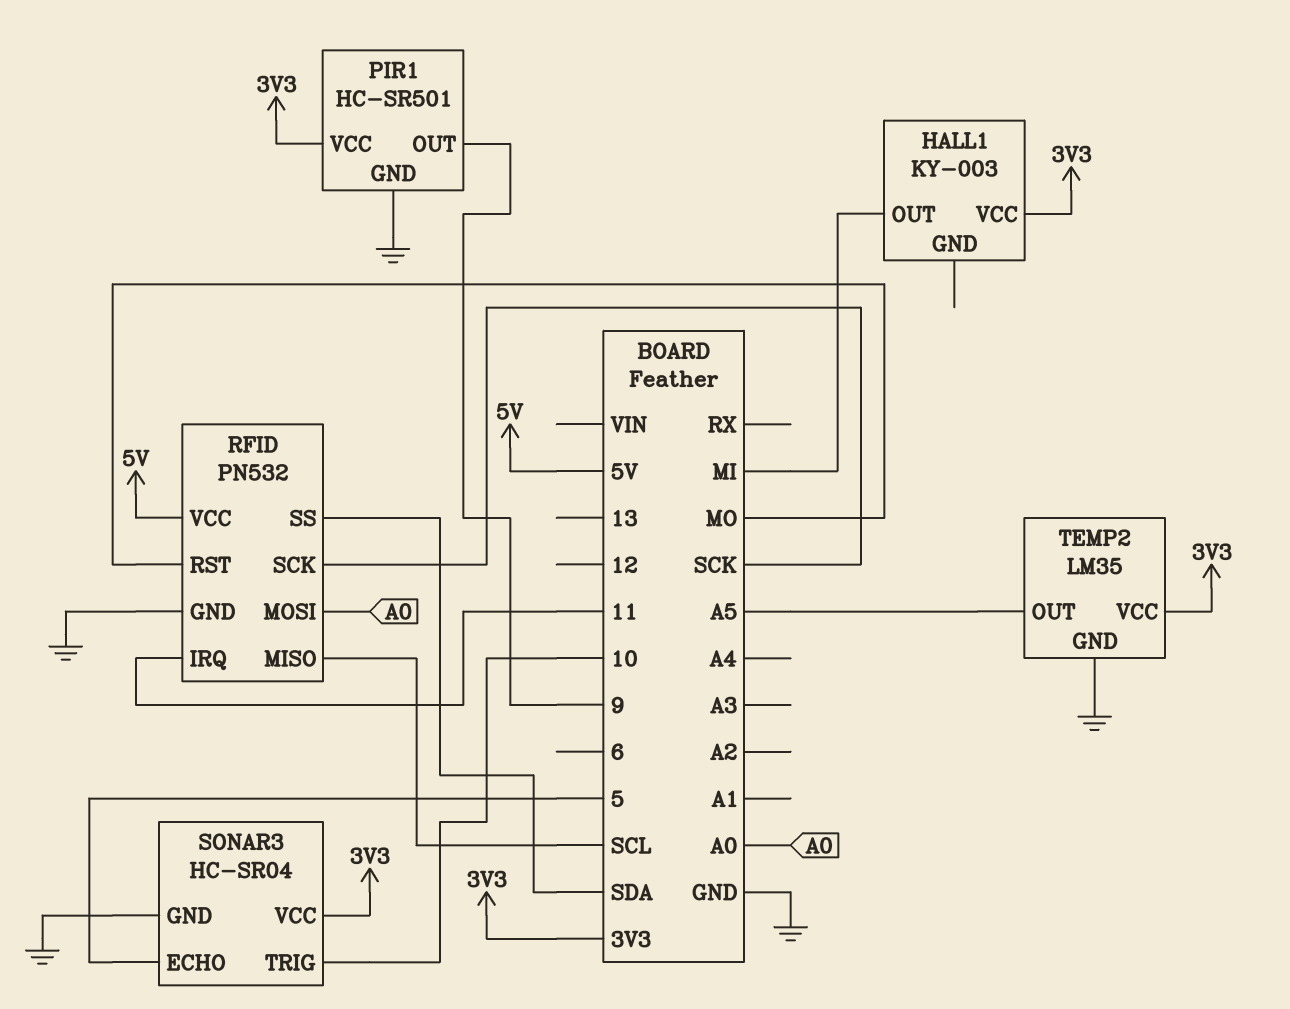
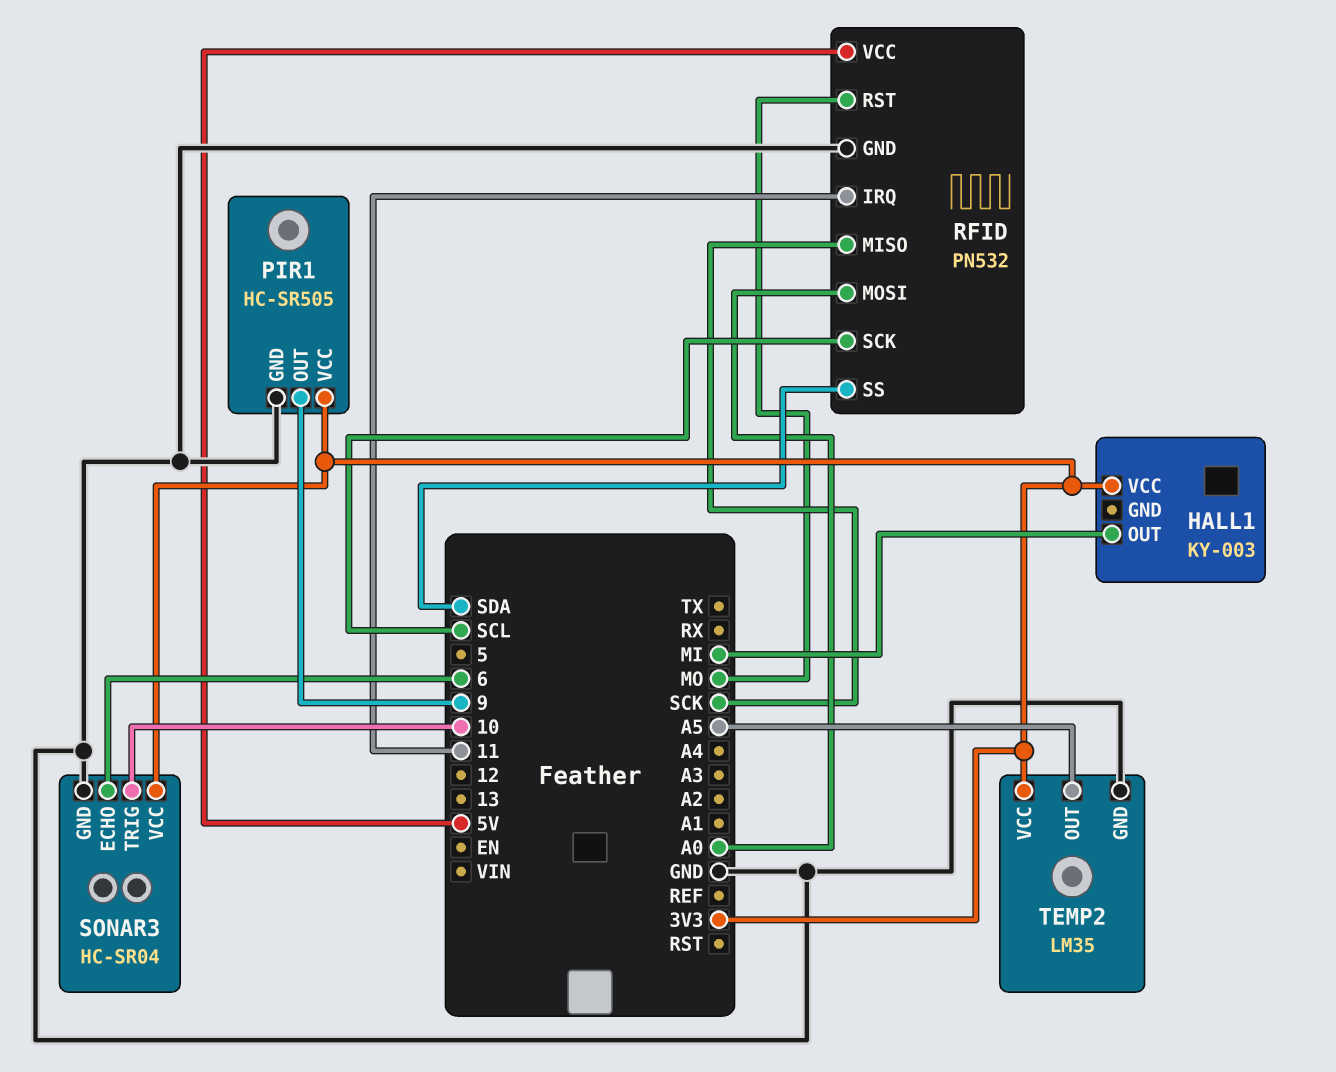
PIR1: HC-SR501 -> HC-SR505
RFID pin MISO: SCL -> SCK
RFID pin SCK: SCK -> SCL
SONAR3 pin ECHO: 5 -> 6

